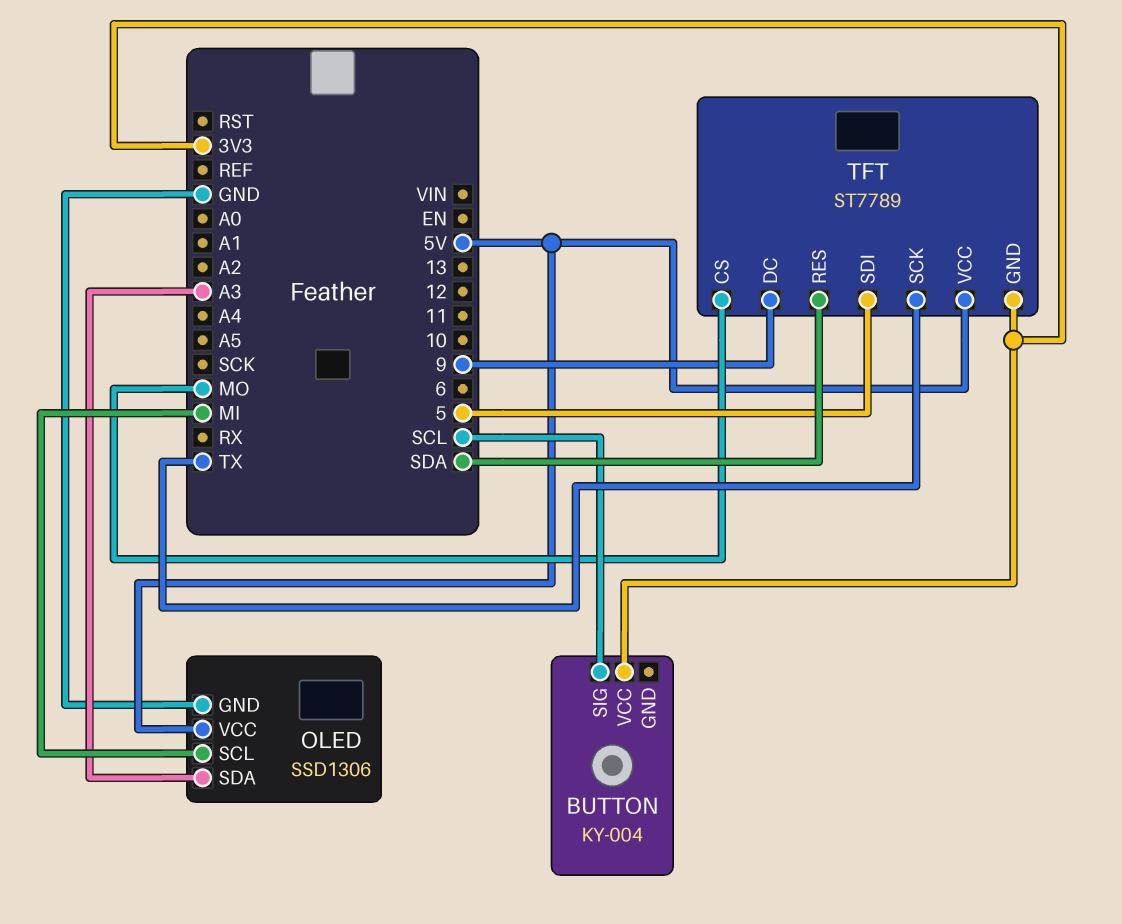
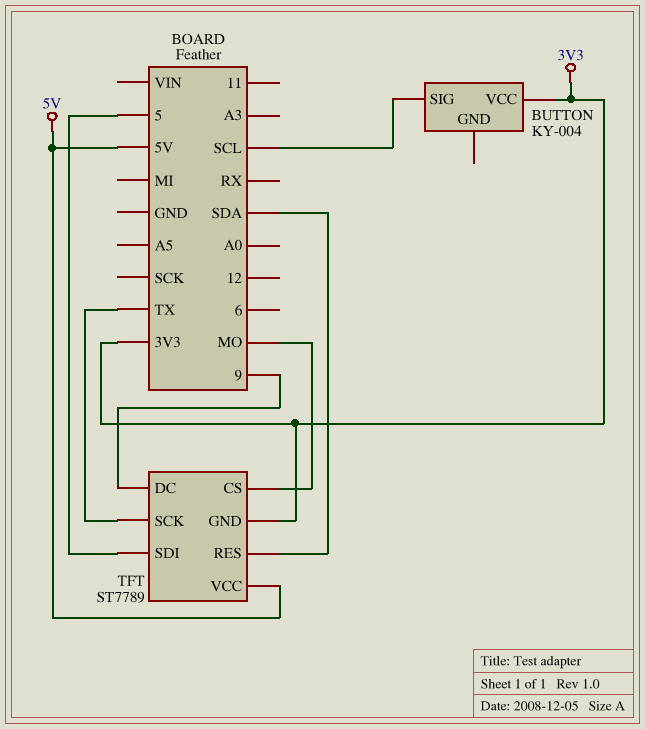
OLED: SSD1306 -> none
OLED pin GND: GND -> none
OLED pin SCL: MI -> none
OLED pin SDA: A3 -> none
OLED pin VCC: 5V -> none

